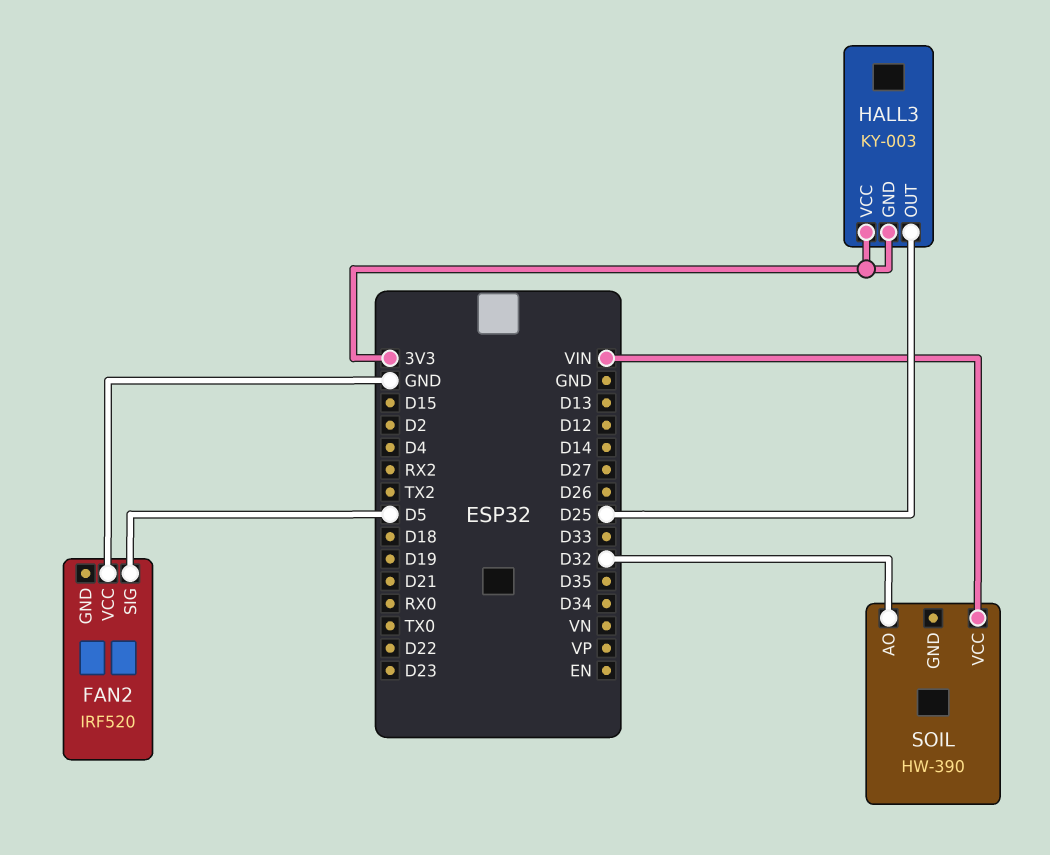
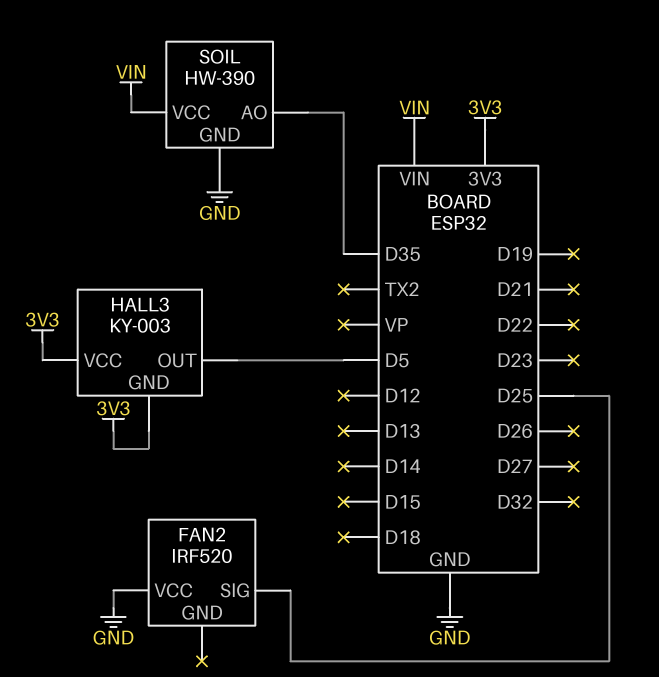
FAN2 pin SIG: D5 -> D25
HALL3 pin OUT: D25 -> D5
SOIL pin AO: D32 -> D35
SOIL pin GND: none -> GND

